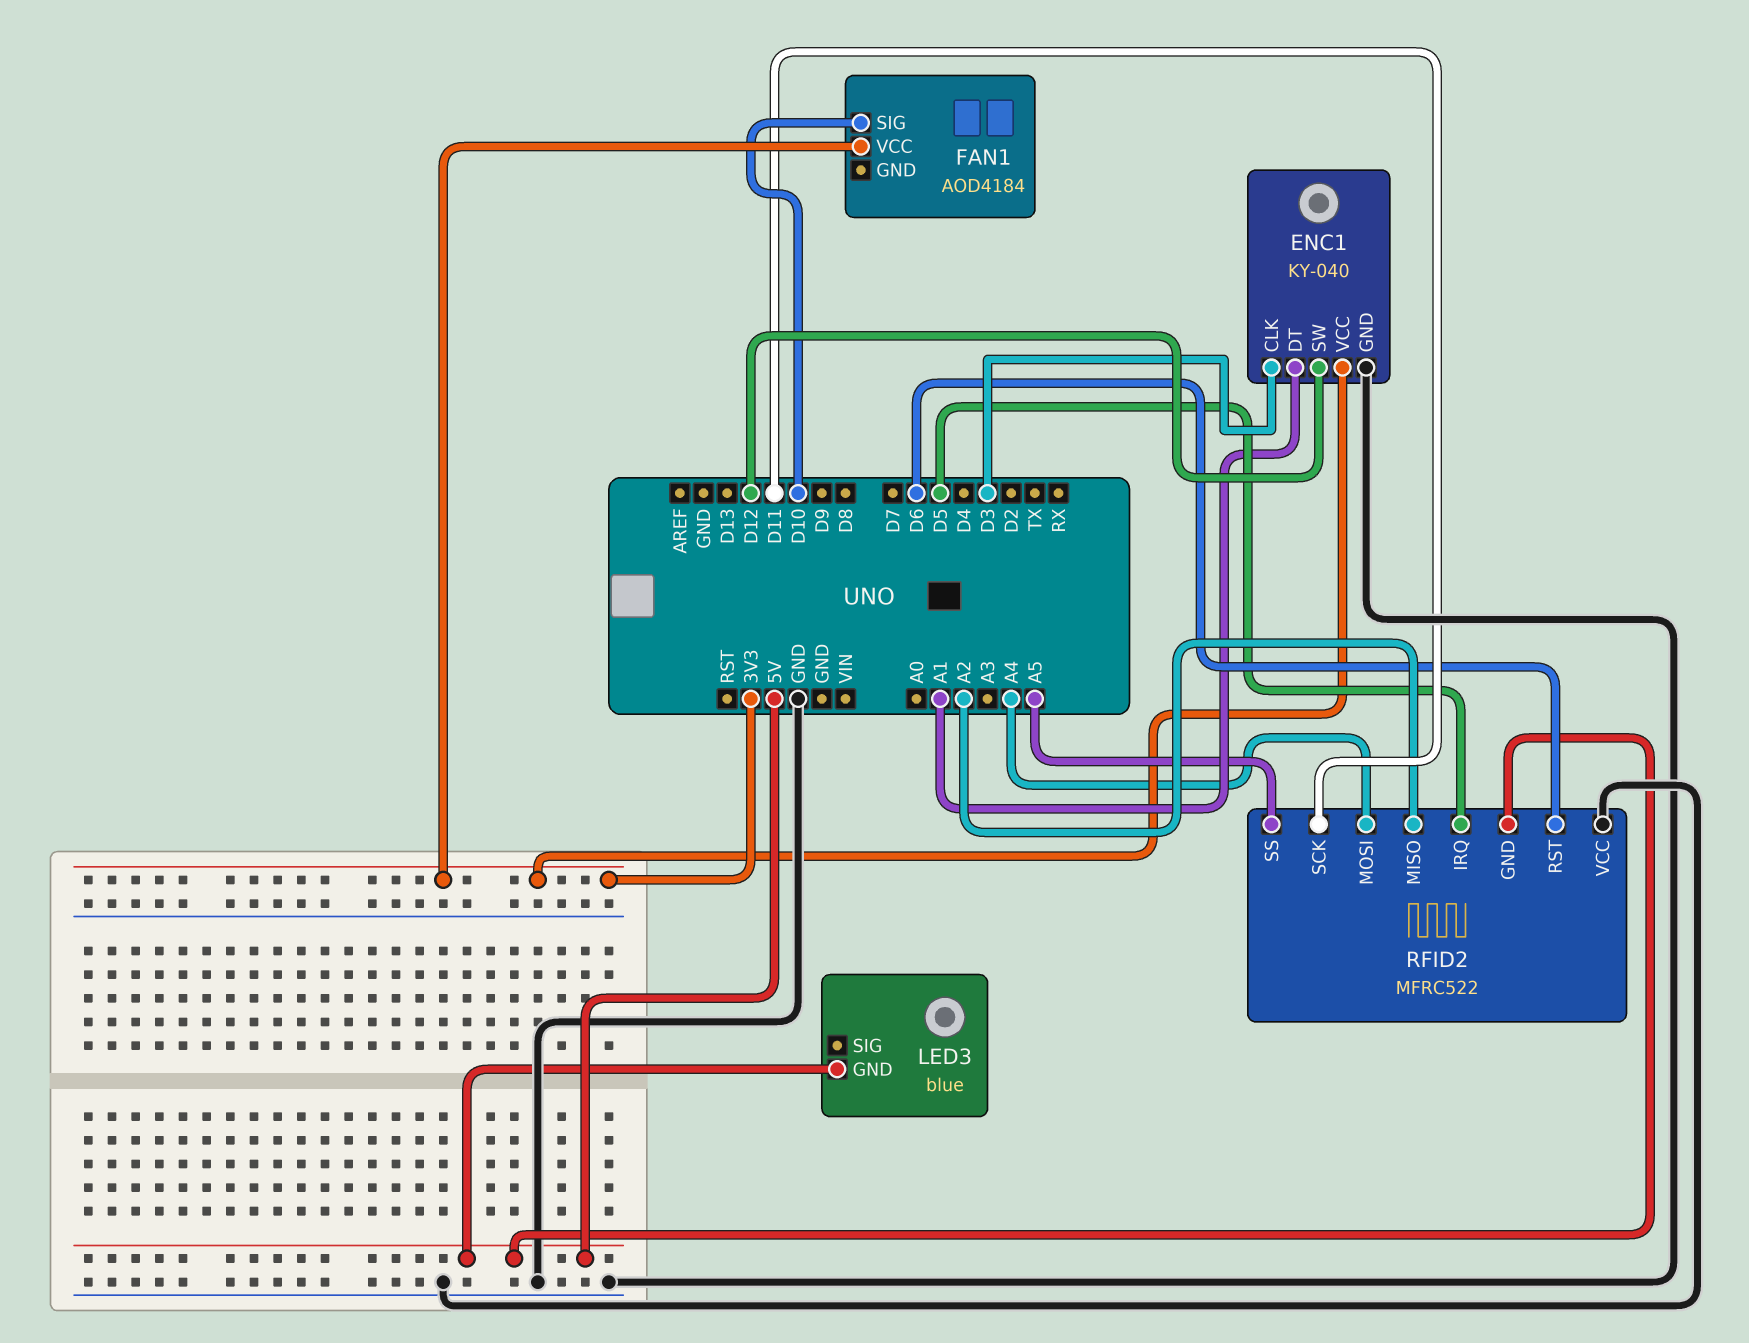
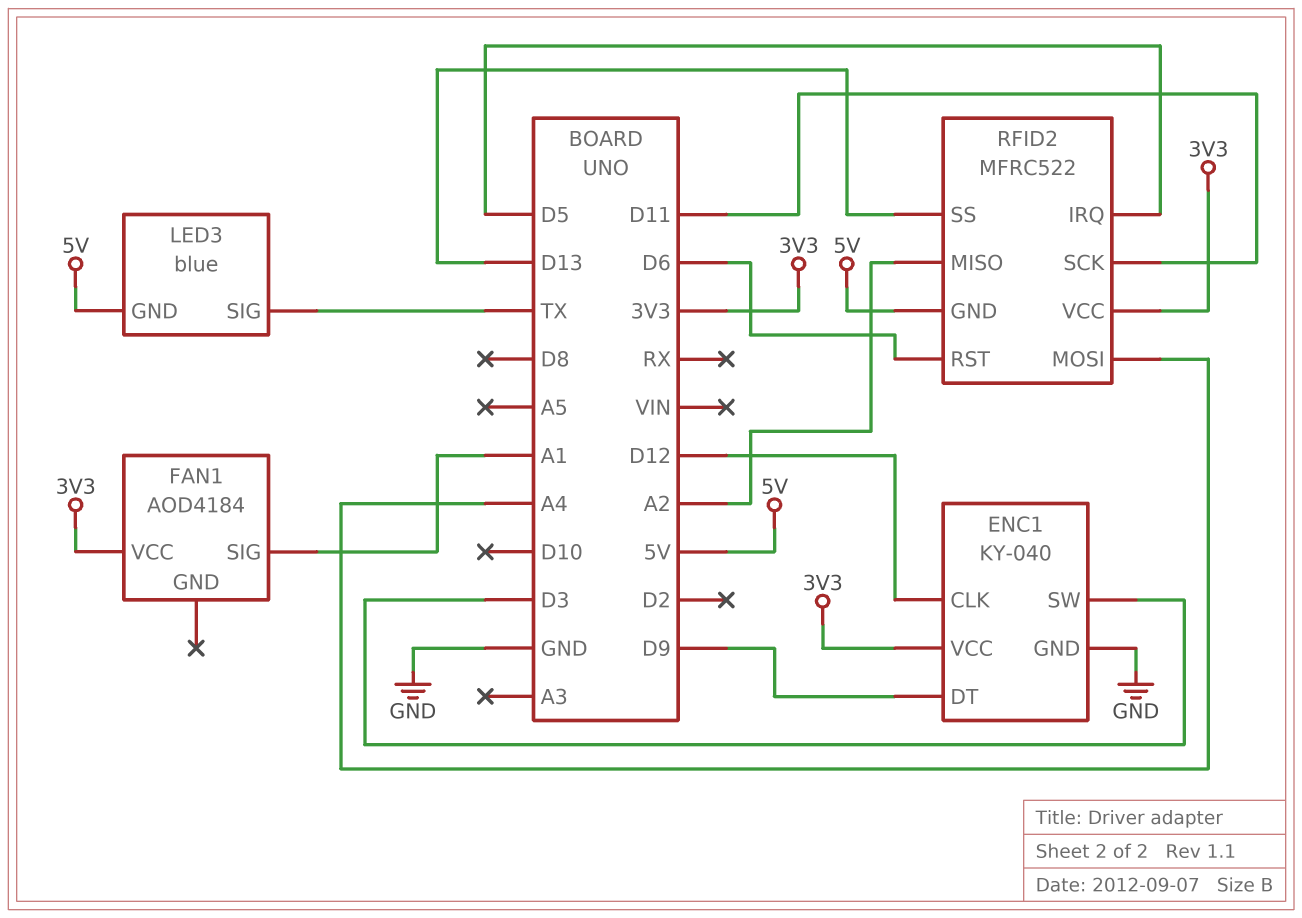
ENC1 pin CLK: D3 -> D12
ENC1 pin DT: A1 -> D9
ENC1 pin SW: D12 -> D3
FAN1 pin SIG: D10 -> A1
LED3 pin SIG: none -> TX
RFID2 pin SS: A5 -> D13
RFID2 pin VCC: GND -> 3V3

